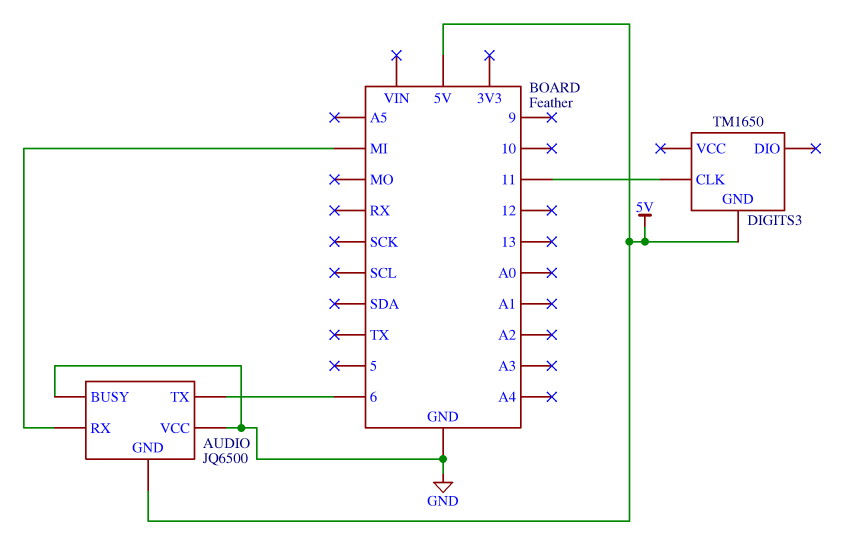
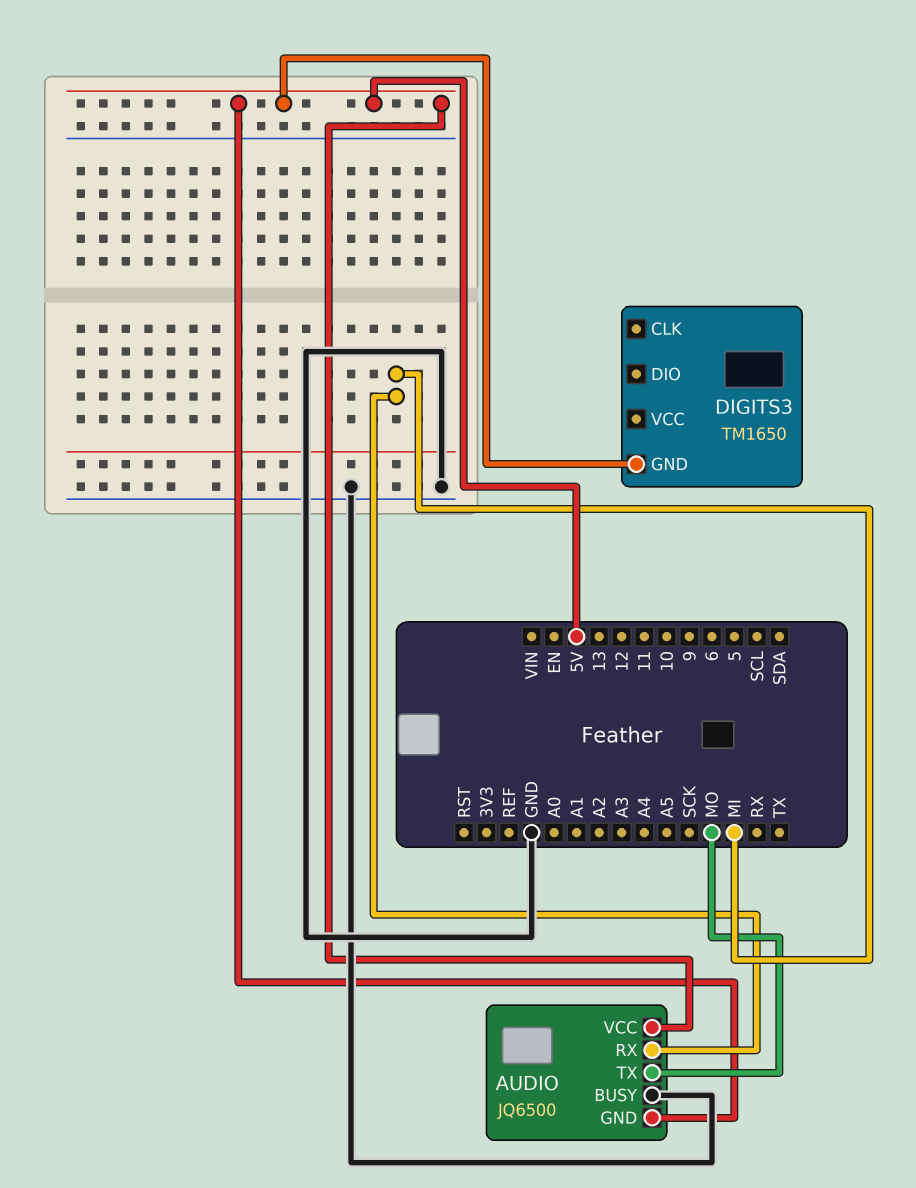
AUDIO pin TX: 6 -> MO
AUDIO pin VCC: GND -> 5V
DIGITS3 pin CLK: 11 -> none

